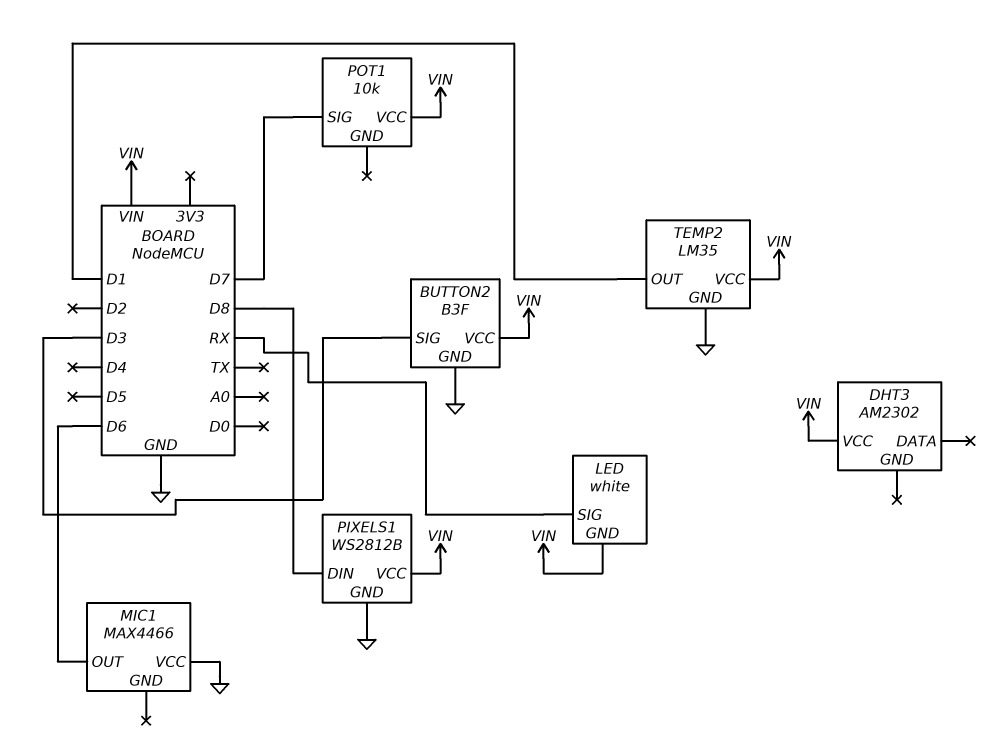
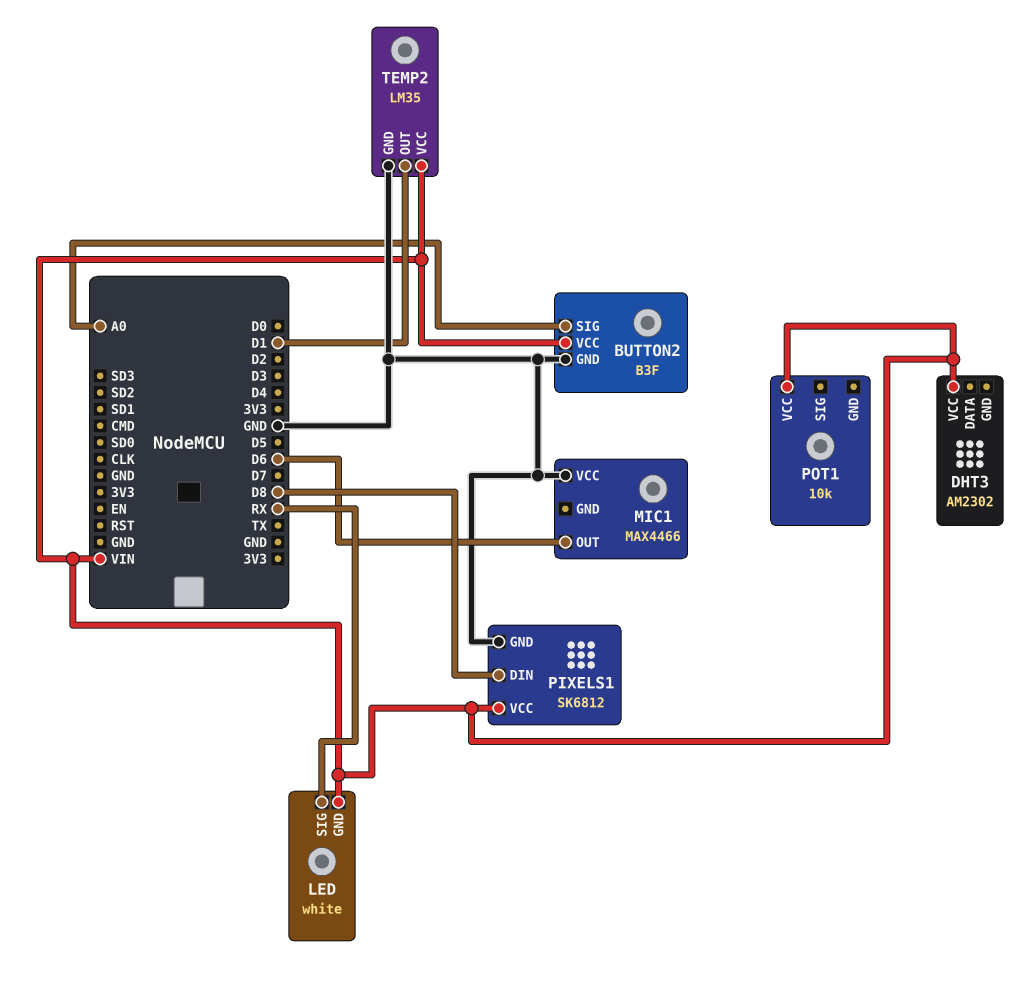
BUTTON2 pin SIG: D3 -> A0
PIXELS1: WS2812B -> SK6812
POT1 pin SIG: D7 -> none

